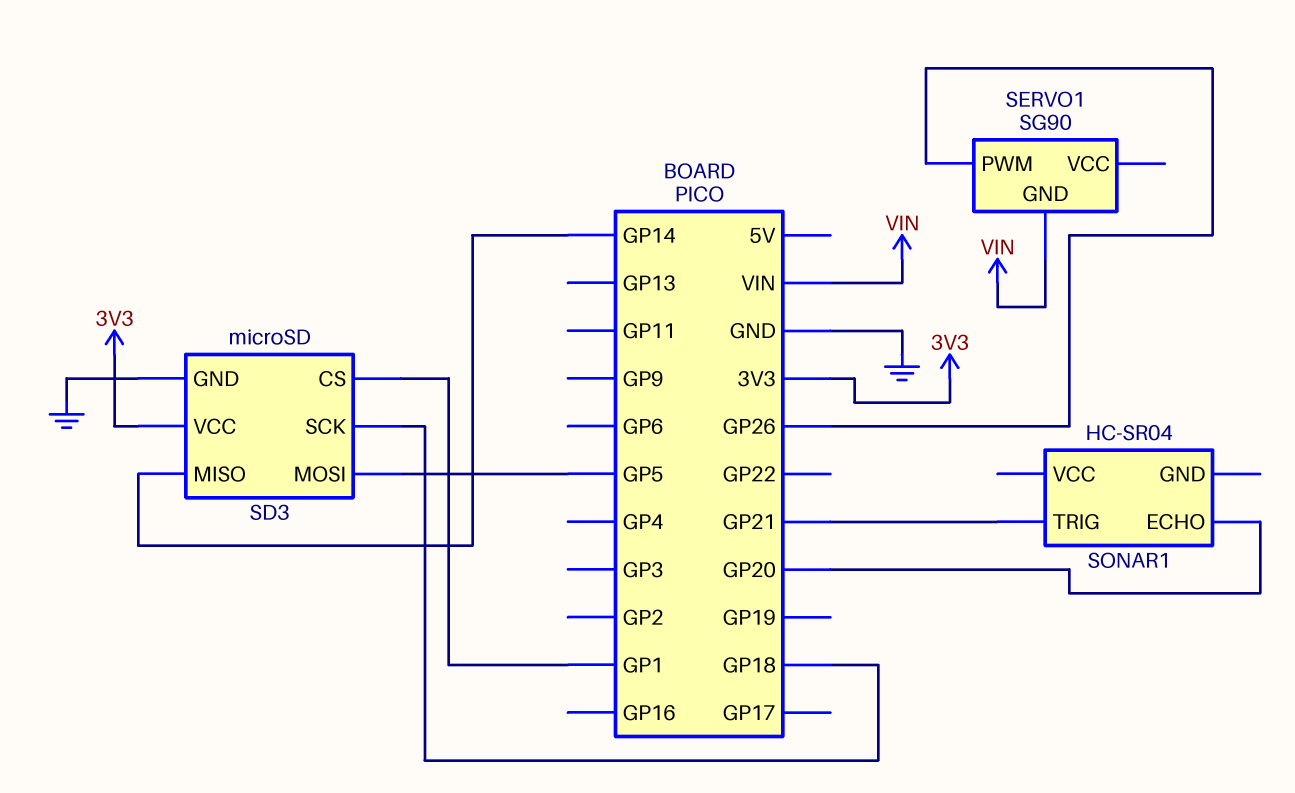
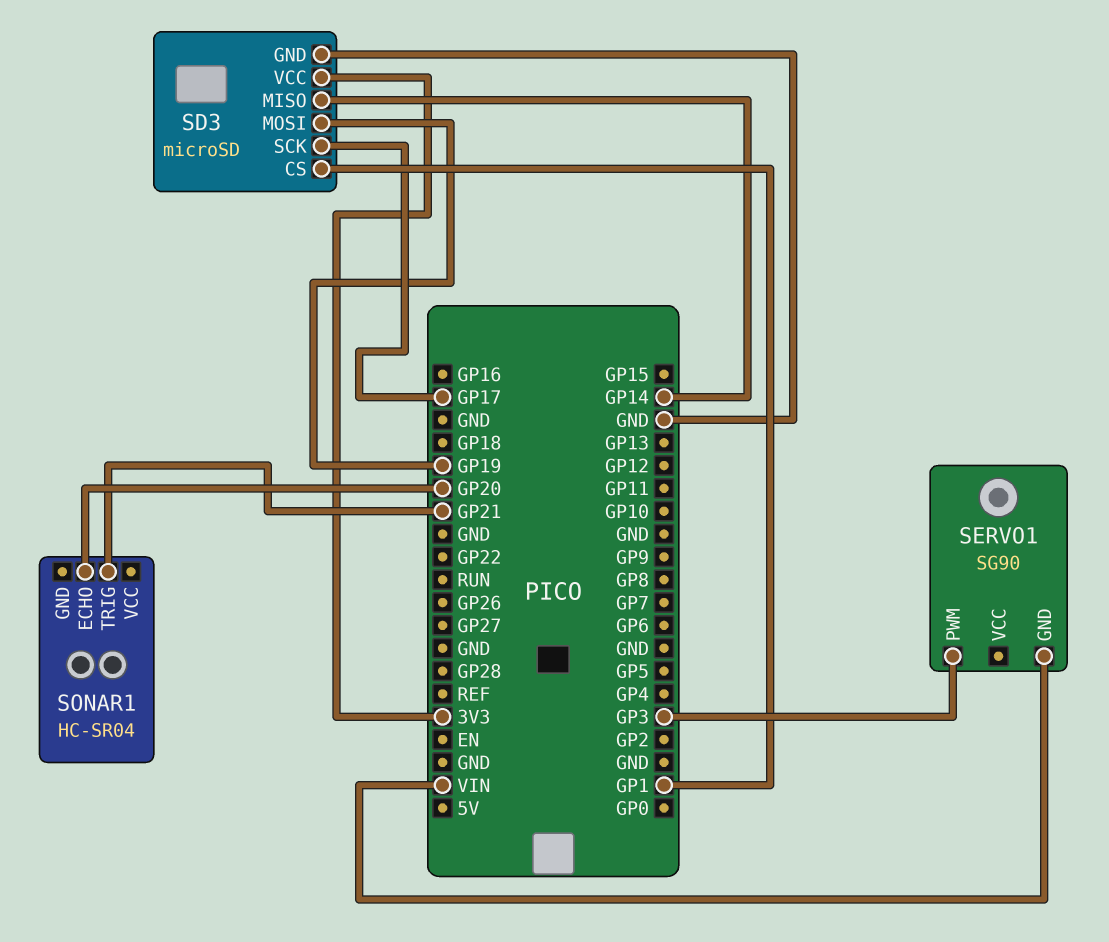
SD3 pin MOSI: GP5 -> GP19
SD3 pin SCK: GP18 -> GP17
SERVO1 pin PWM: GP26 -> GP3

